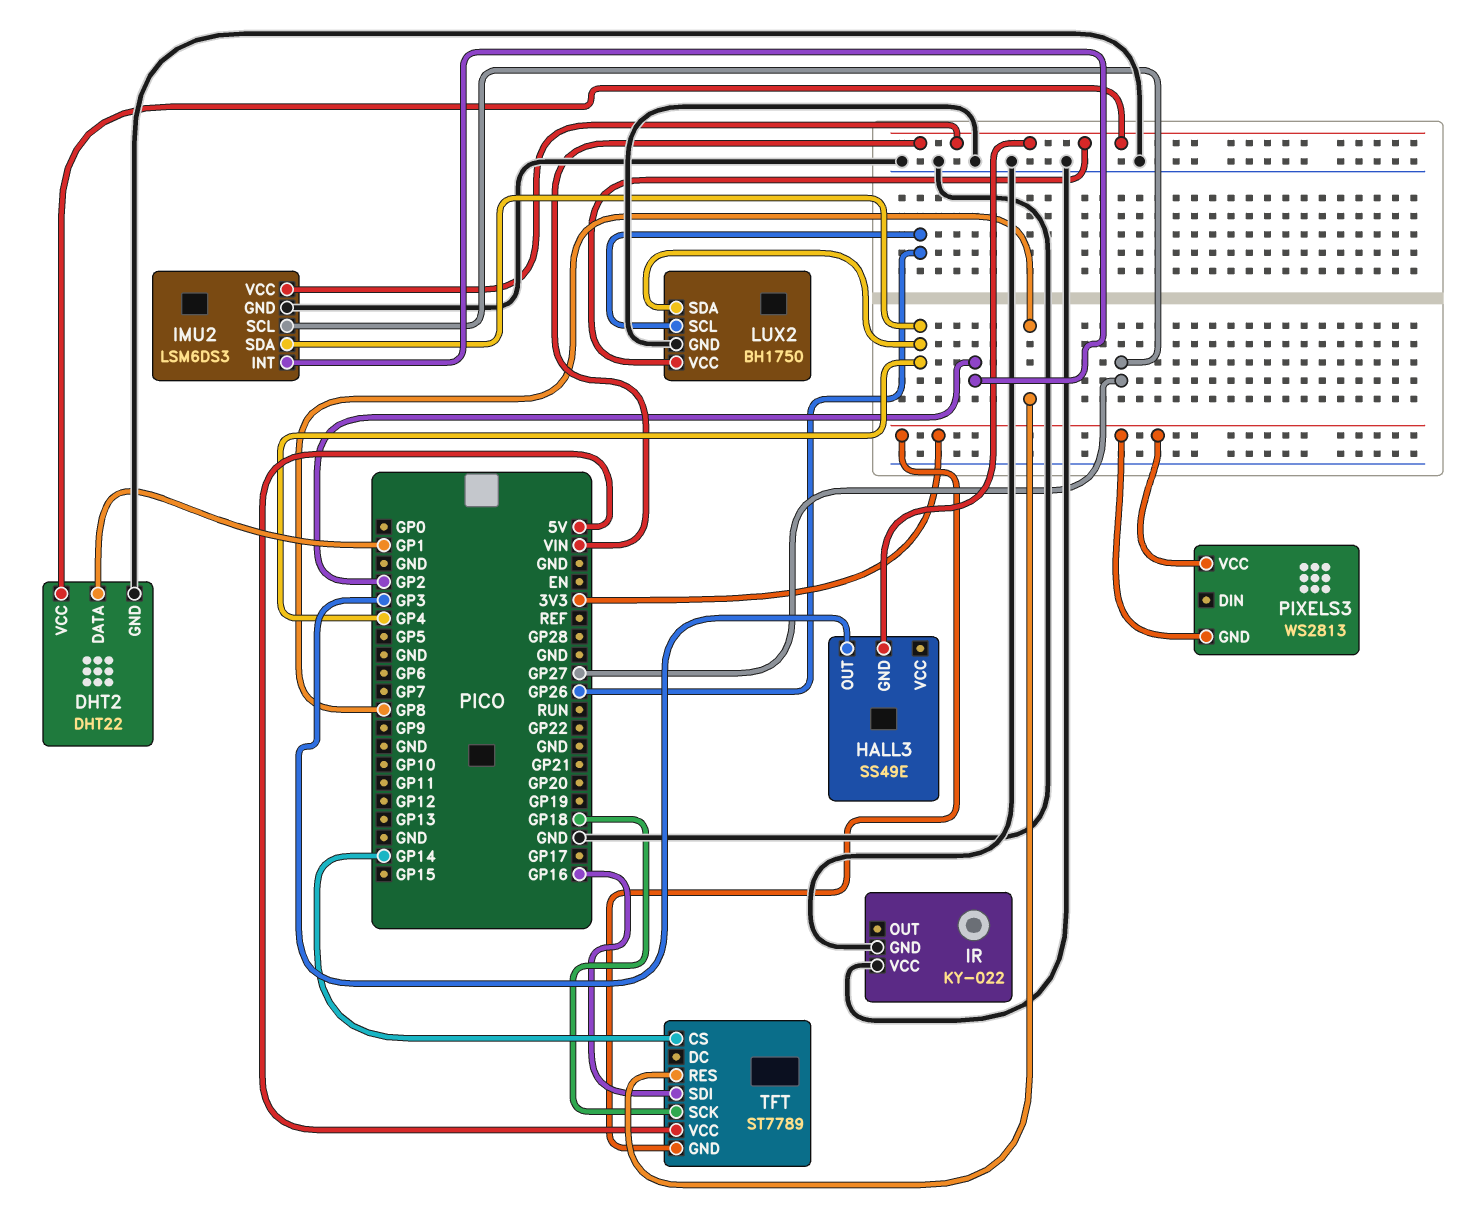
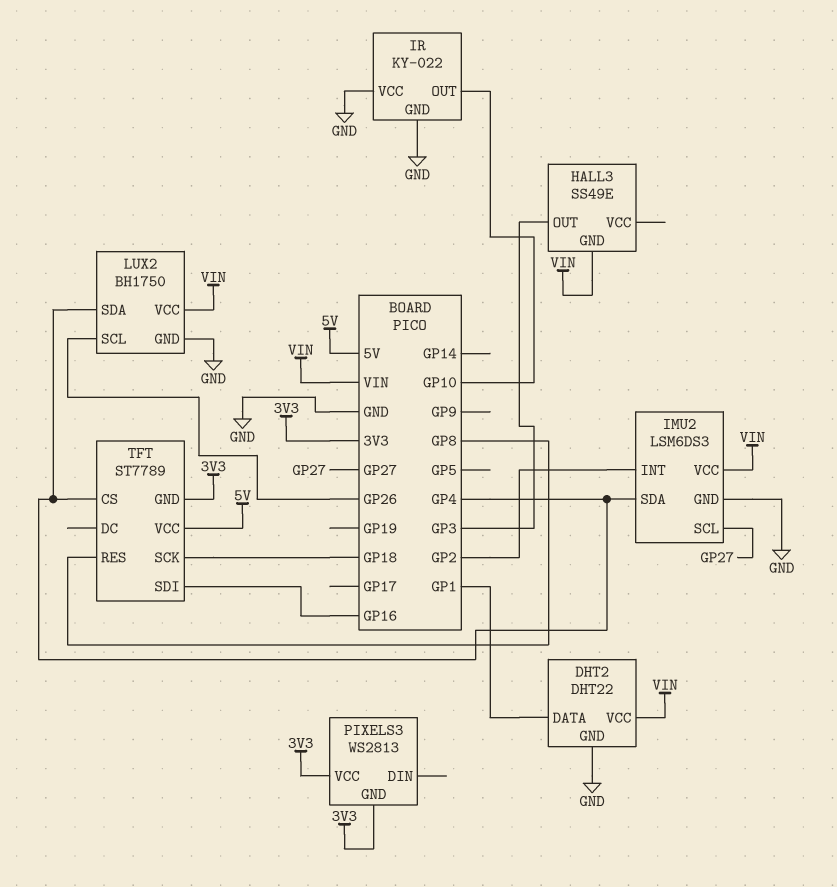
IR pin OUT: none -> GP10
TFT pin CS: GP14 -> GP4

